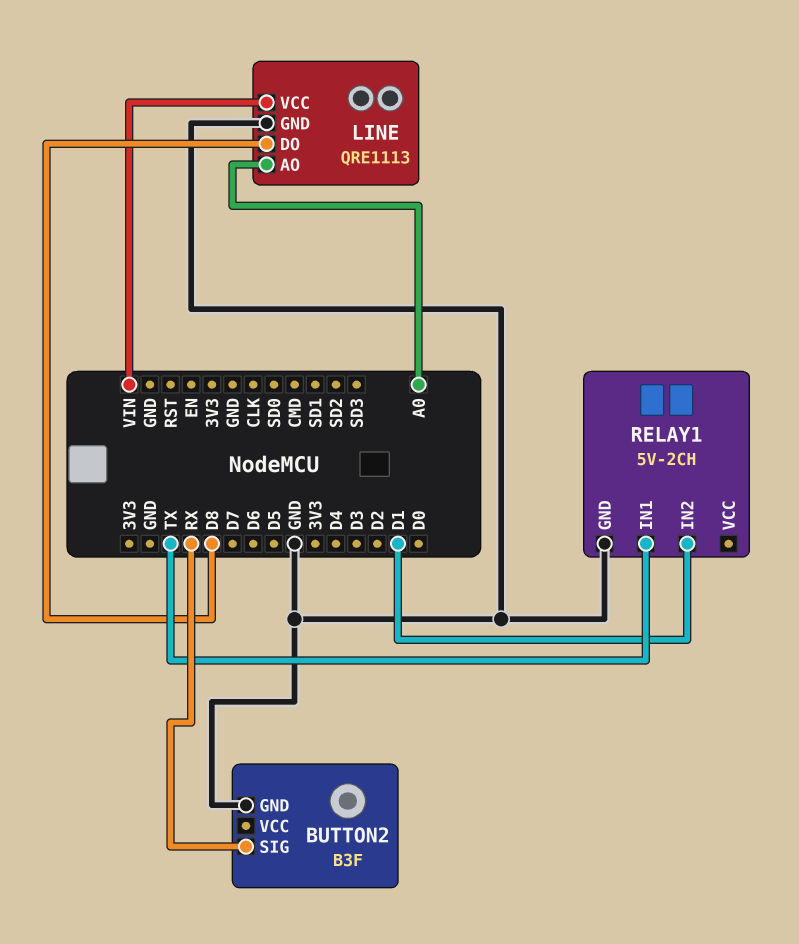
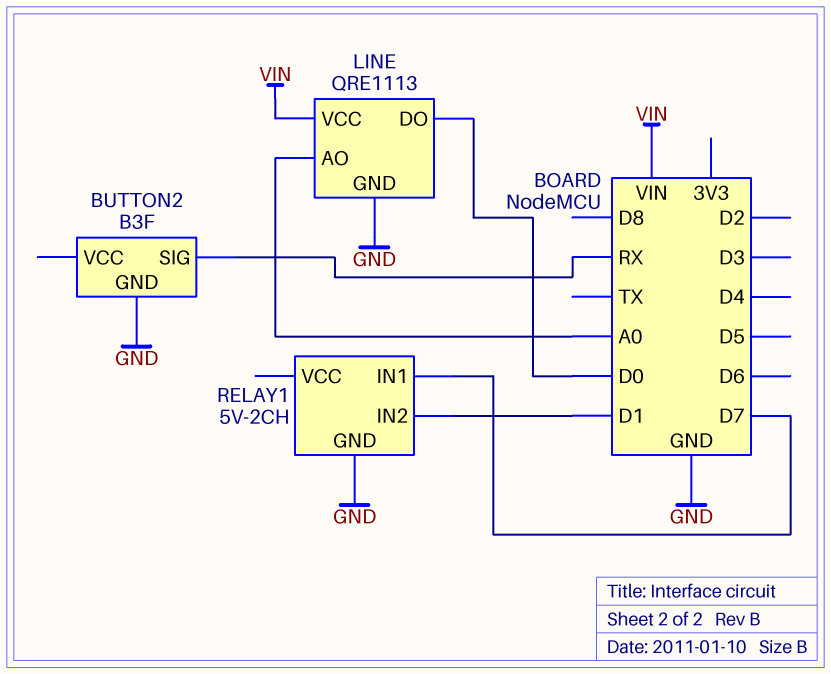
LINE pin DO: D8 -> D0
RELAY1 pin IN1: TX -> D7

